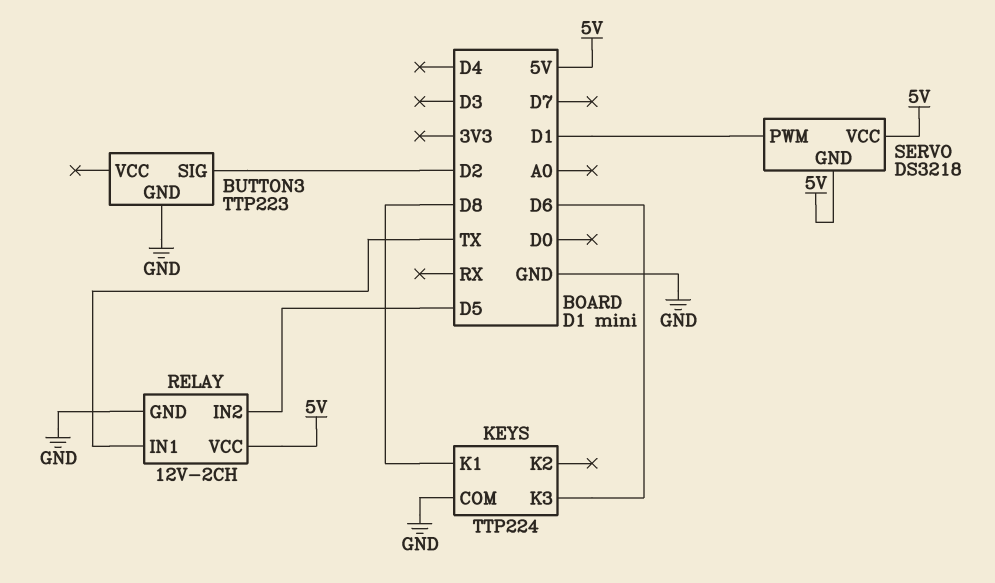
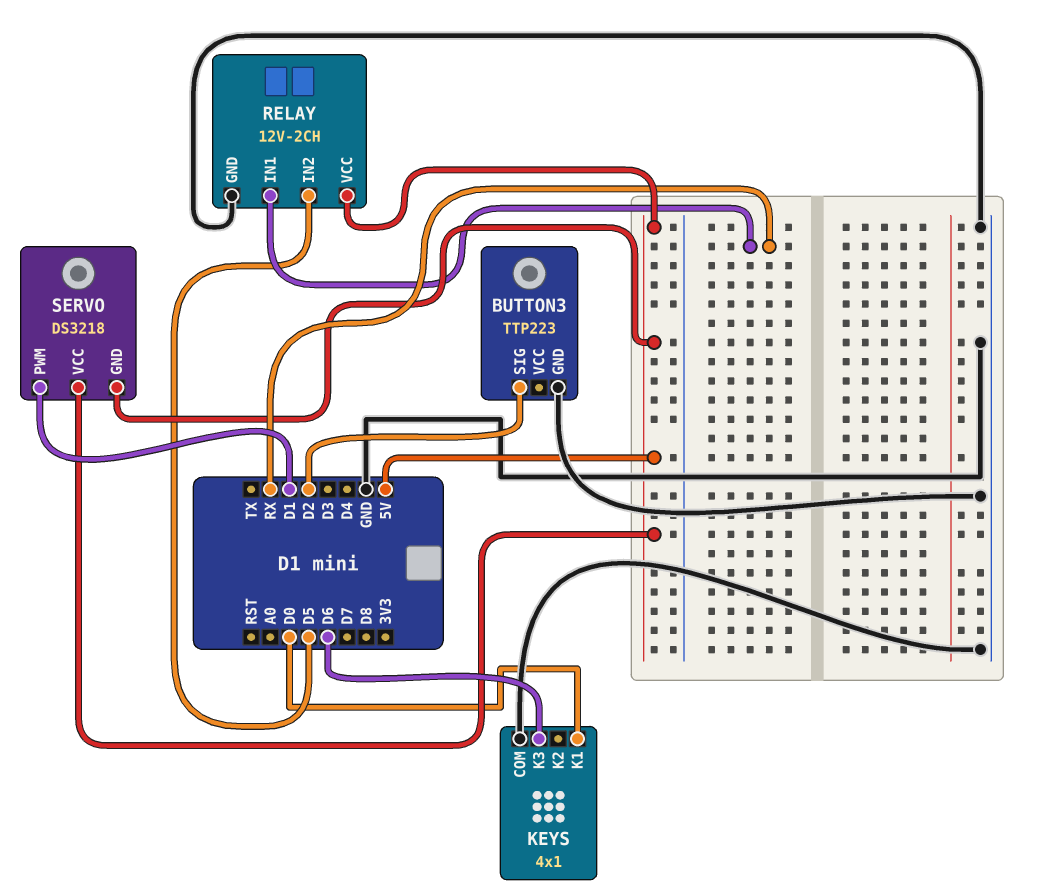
KEYS: TTP224 -> 4x1
KEYS pin K1: D8 -> D0
RELAY pin IN1: TX -> RX

